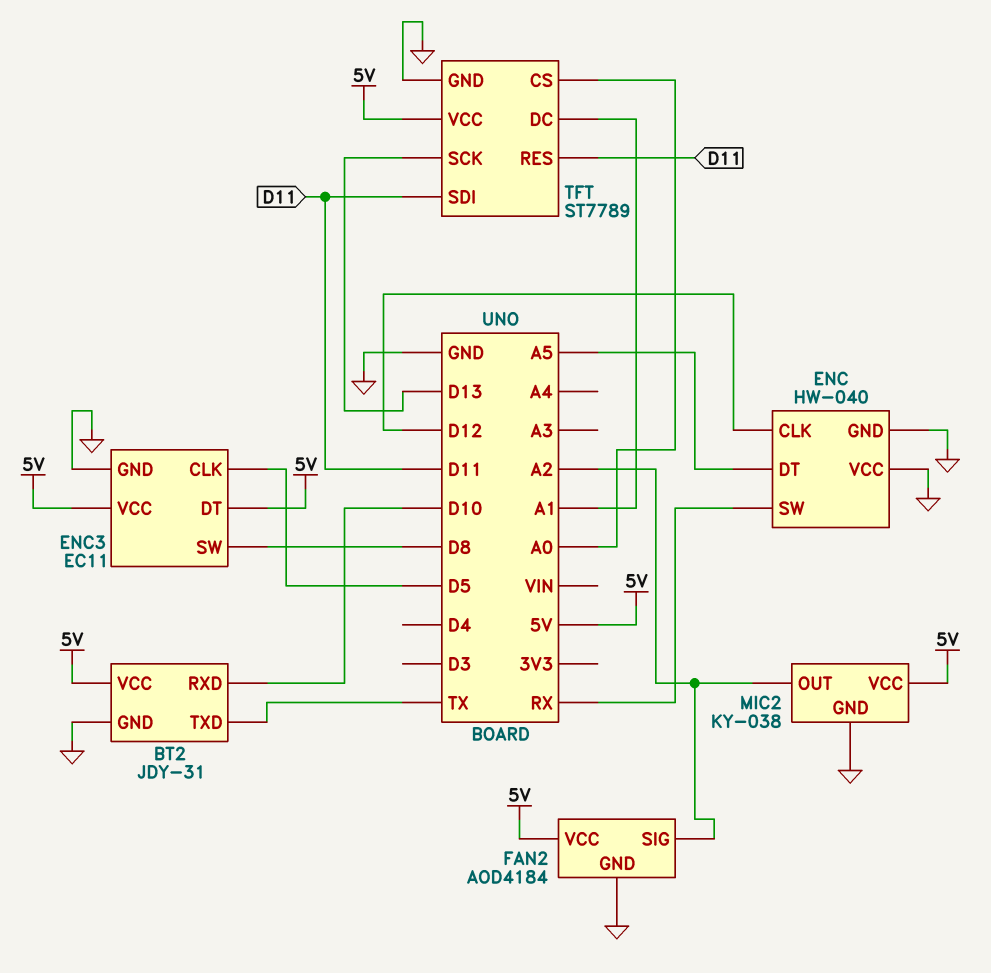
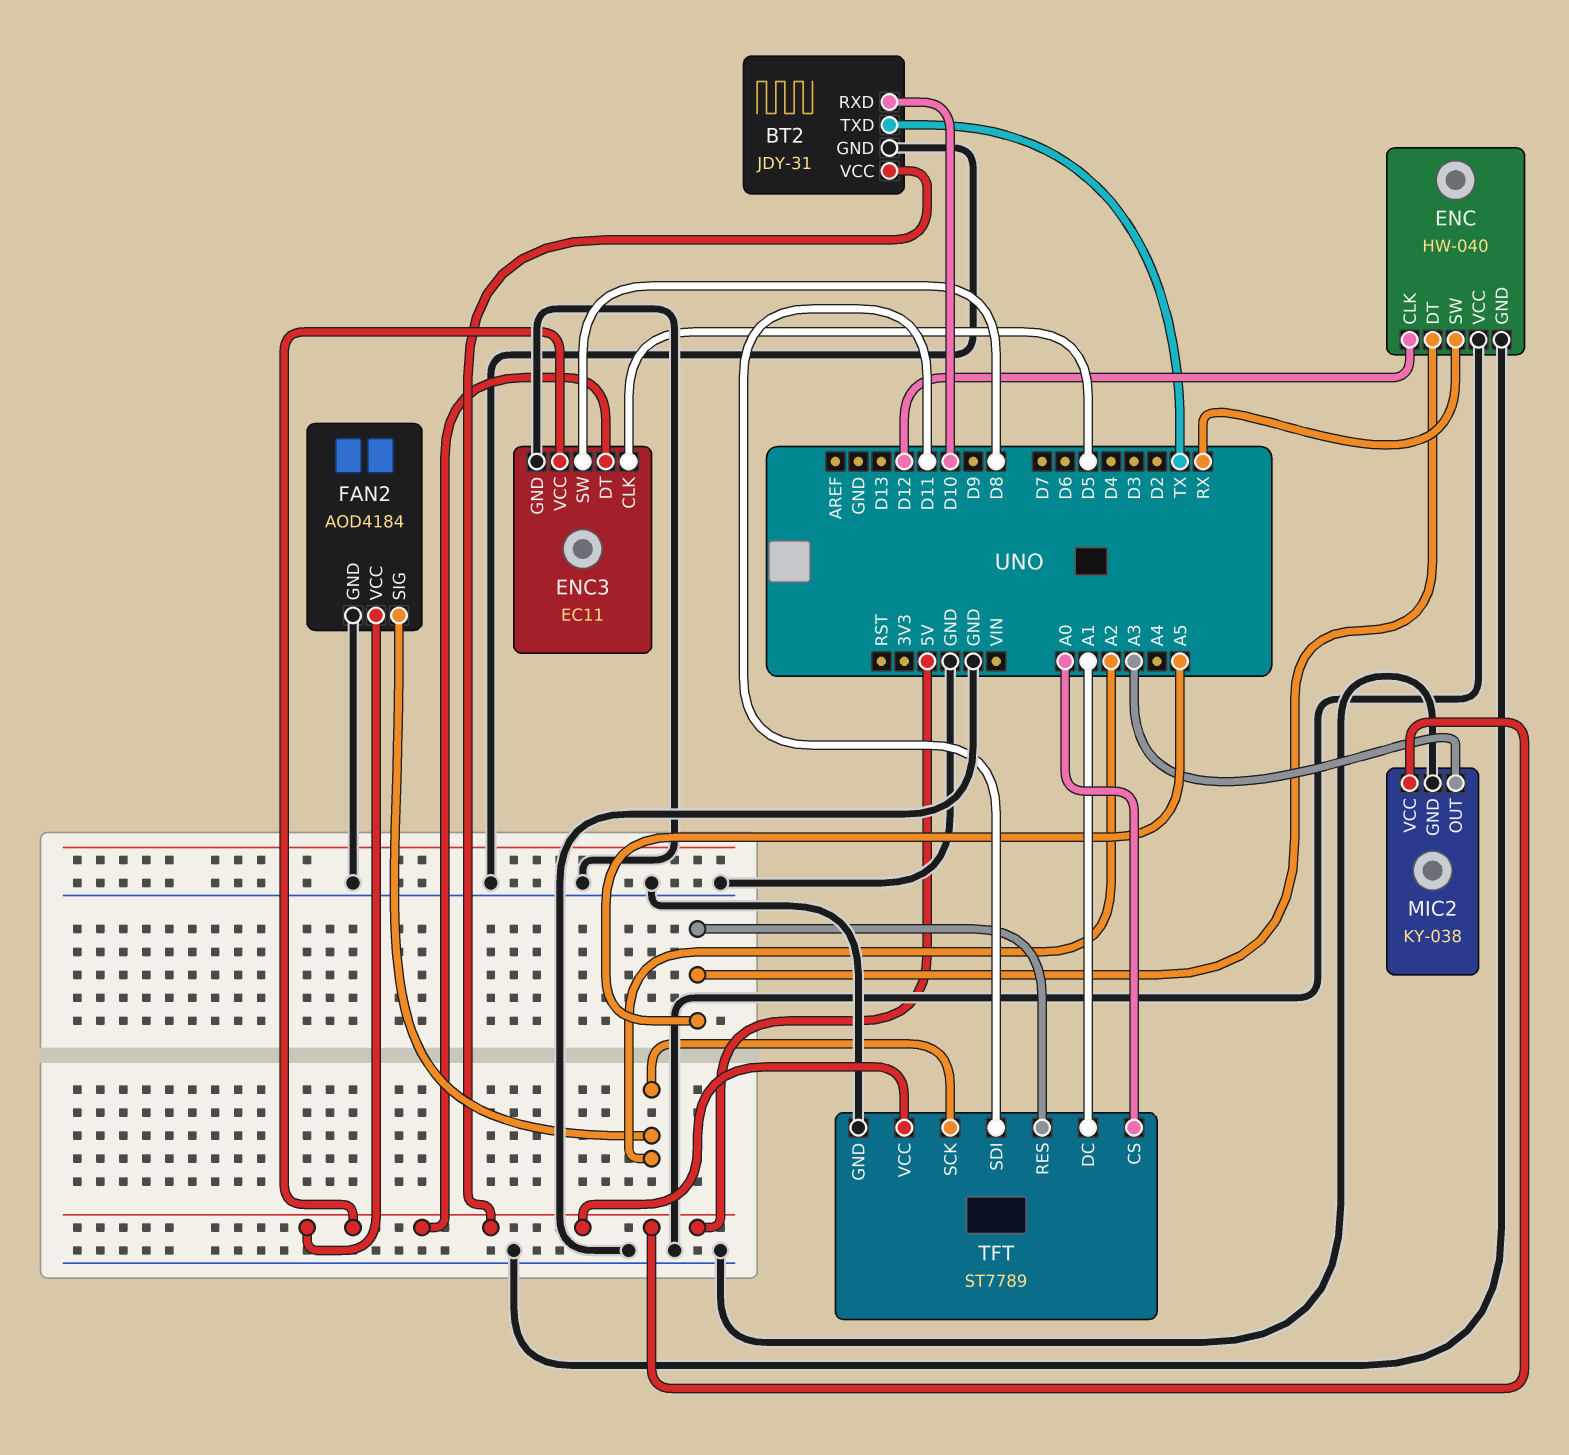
MIC2 pin OUT: A2 -> A3
TFT pin RES: D11 -> A5
TFT pin SCK: D13 -> A2

